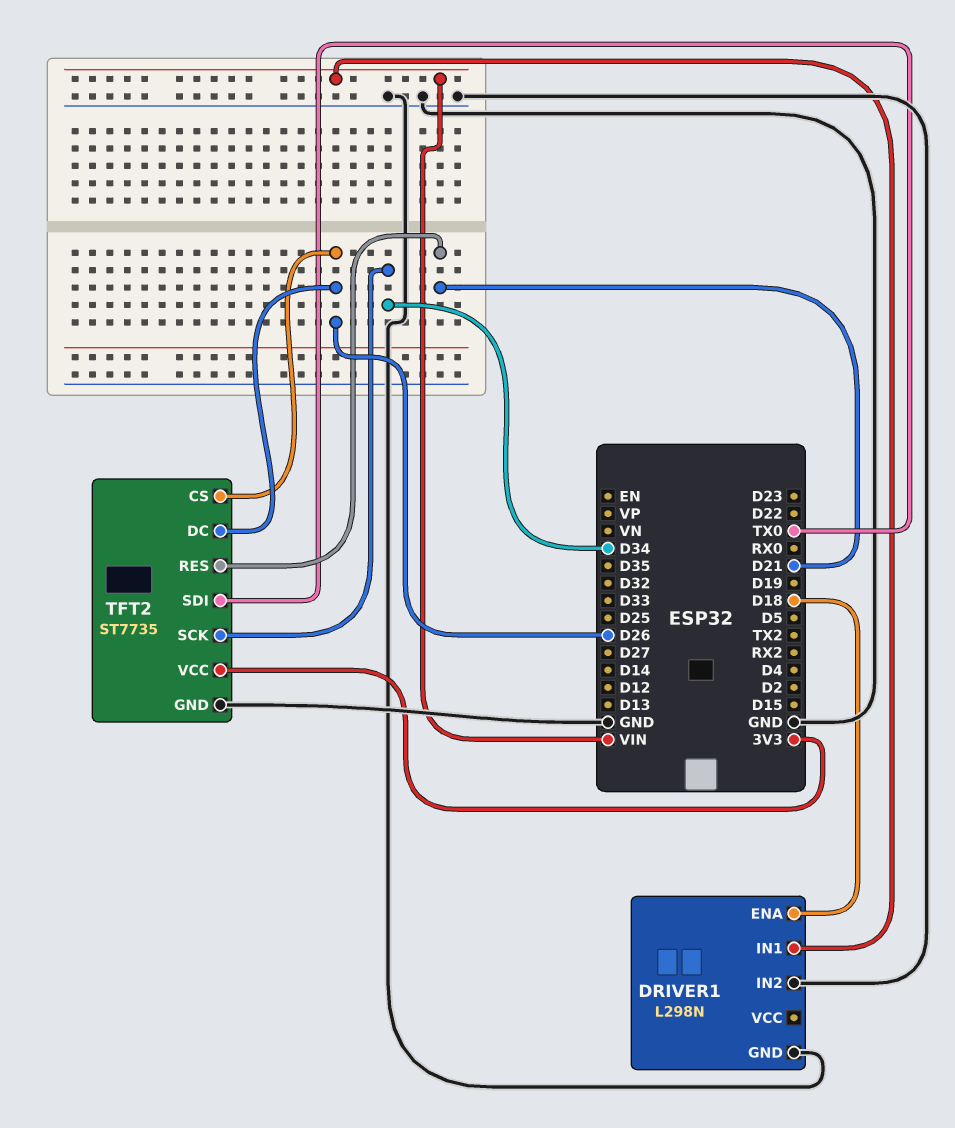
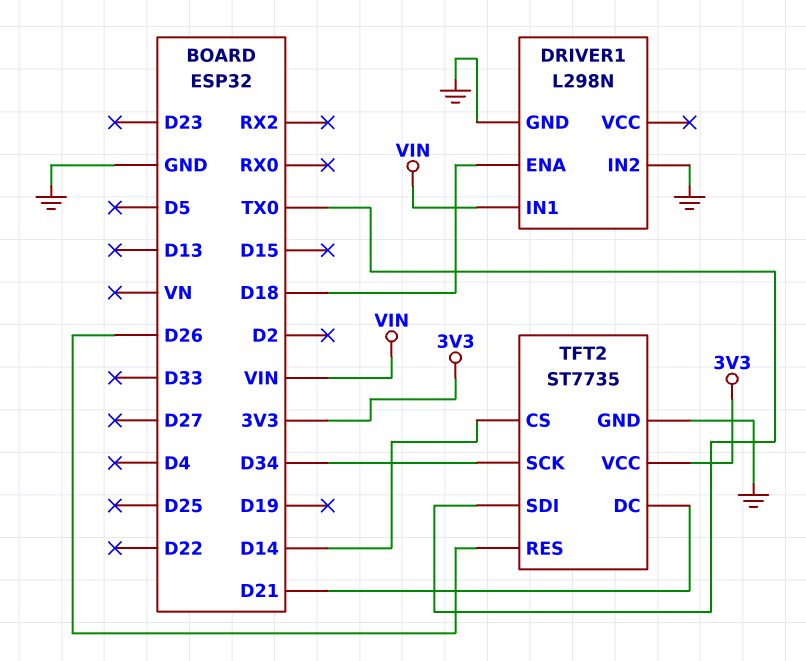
TFT2 pin CS: D26 -> D14
TFT2 pin DC: D26 -> D21
TFT2 pin RES: D21 -> D26

